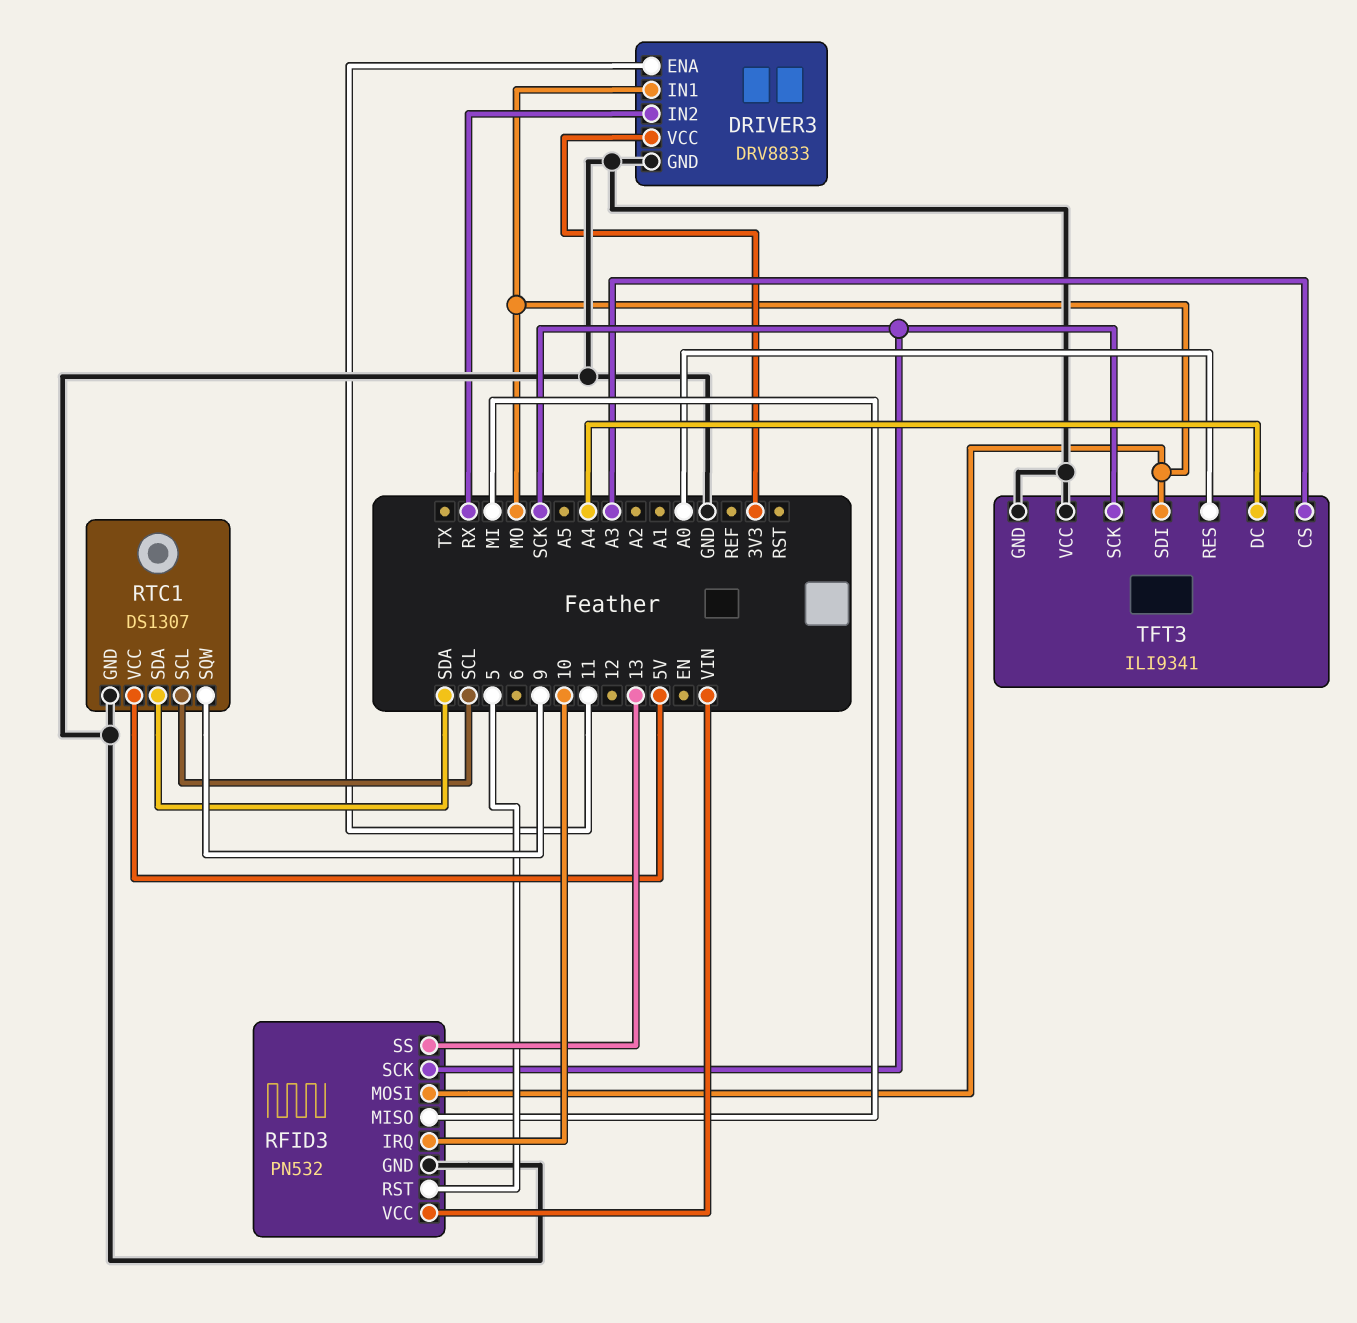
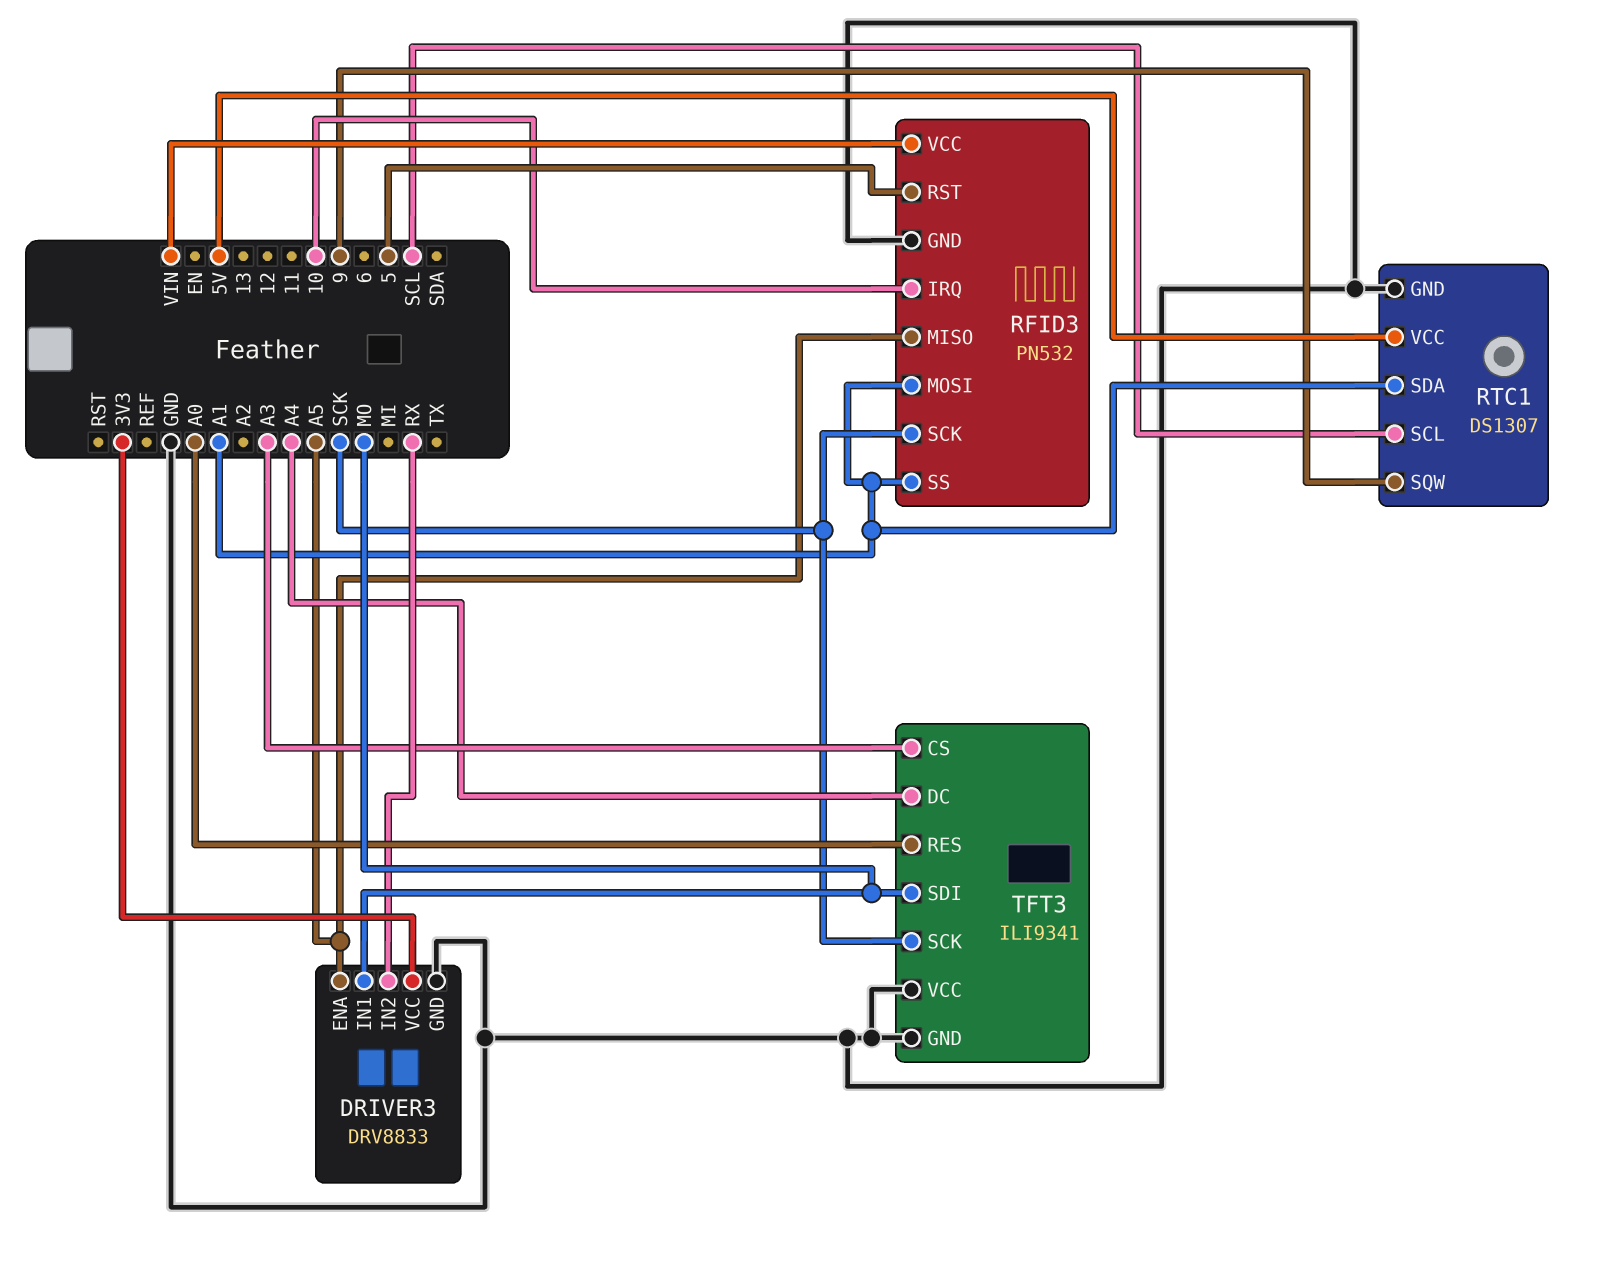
DRIVER3 pin ENA: 11 -> A5
RFID3 pin MISO: MI -> A5
RFID3 pin MOSI: MO -> A1
RFID3 pin SS: 13 -> A1
RTC1 pin SDA: SDA -> A1

